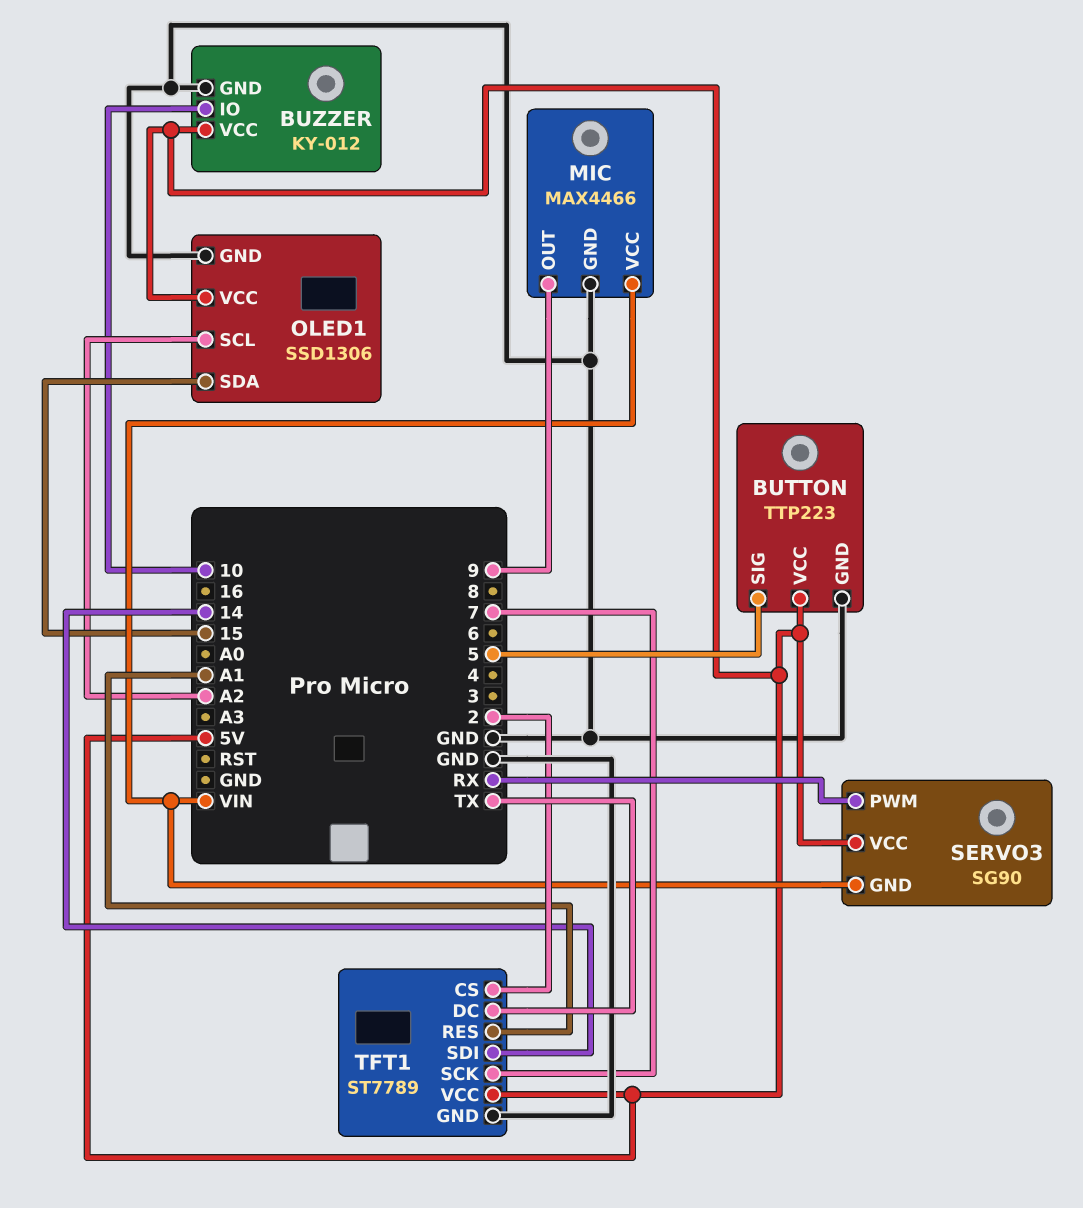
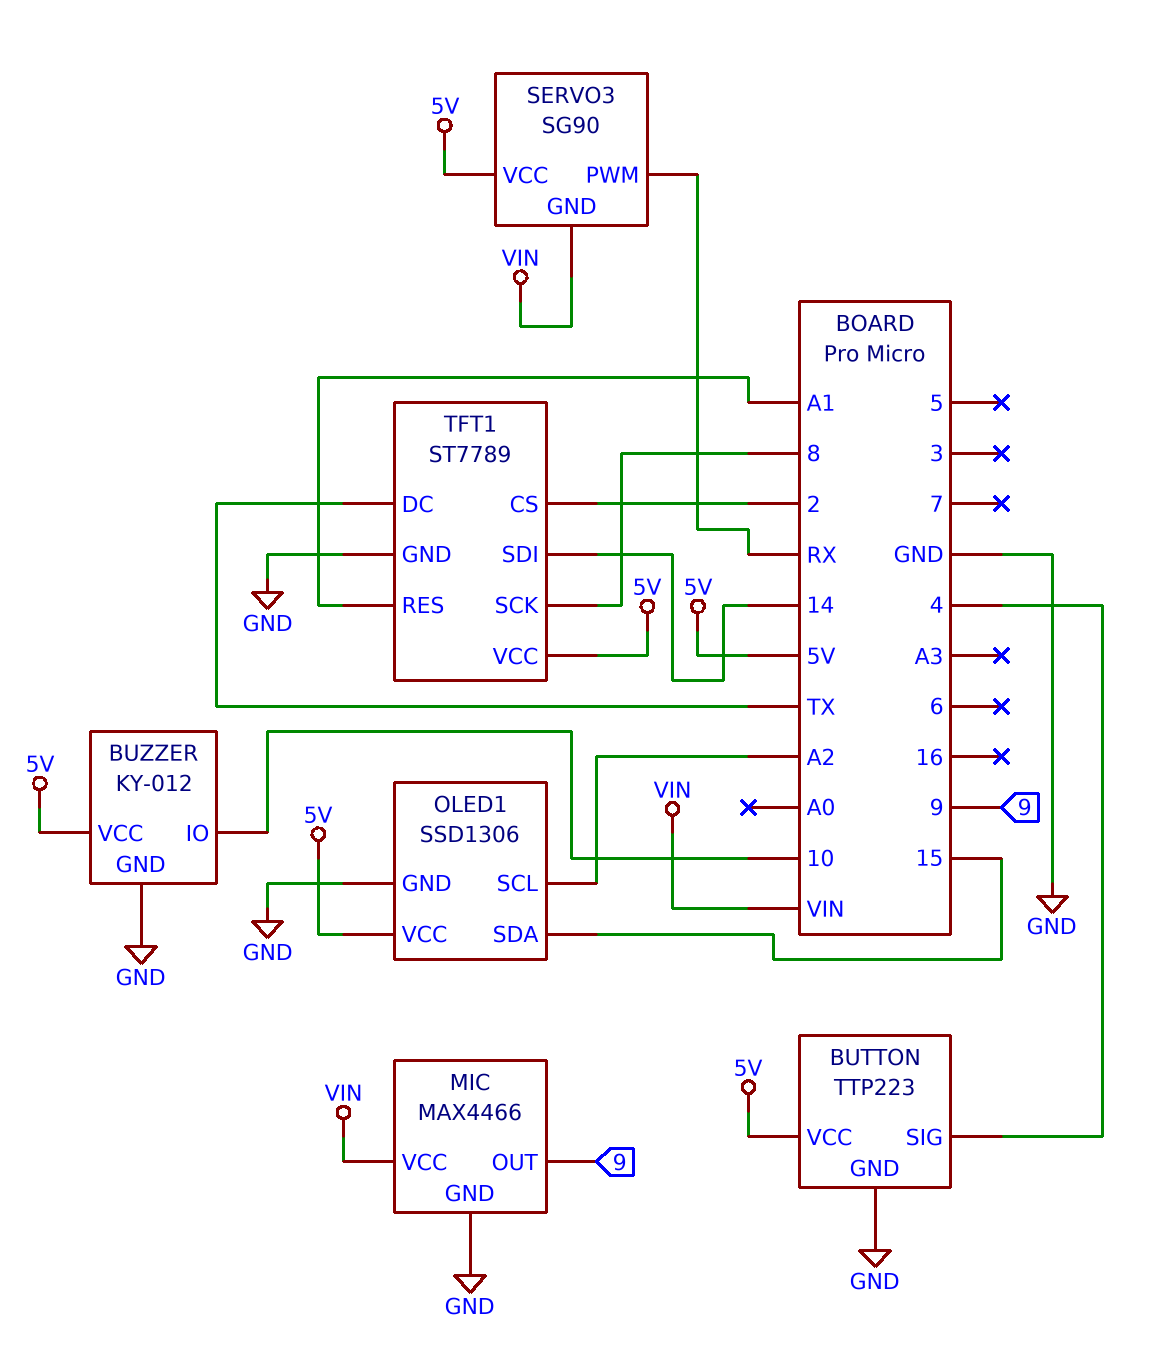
BUTTON pin SIG: 5 -> 4
TFT1 pin SCK: 7 -> 8

